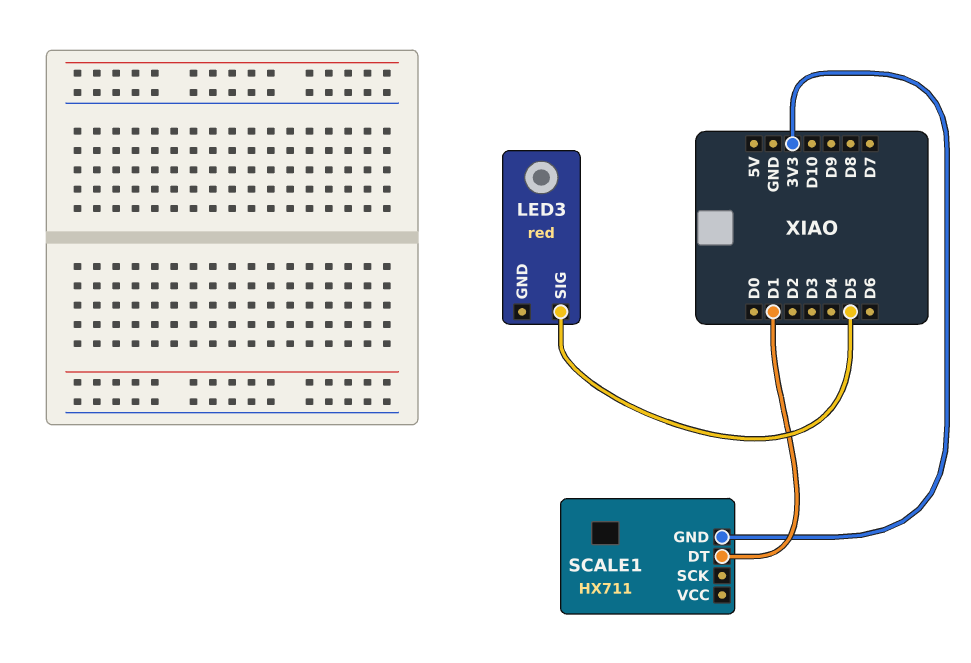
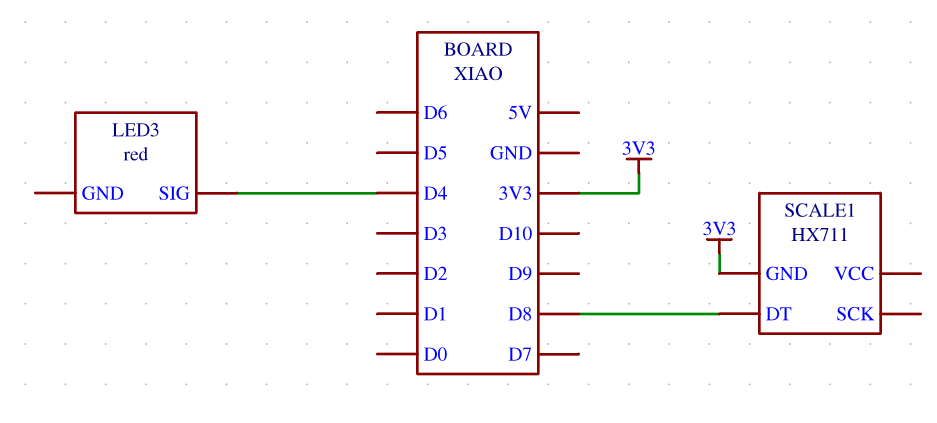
LED3 pin SIG: D5 -> D4
SCALE1 pin DT: D1 -> D8

